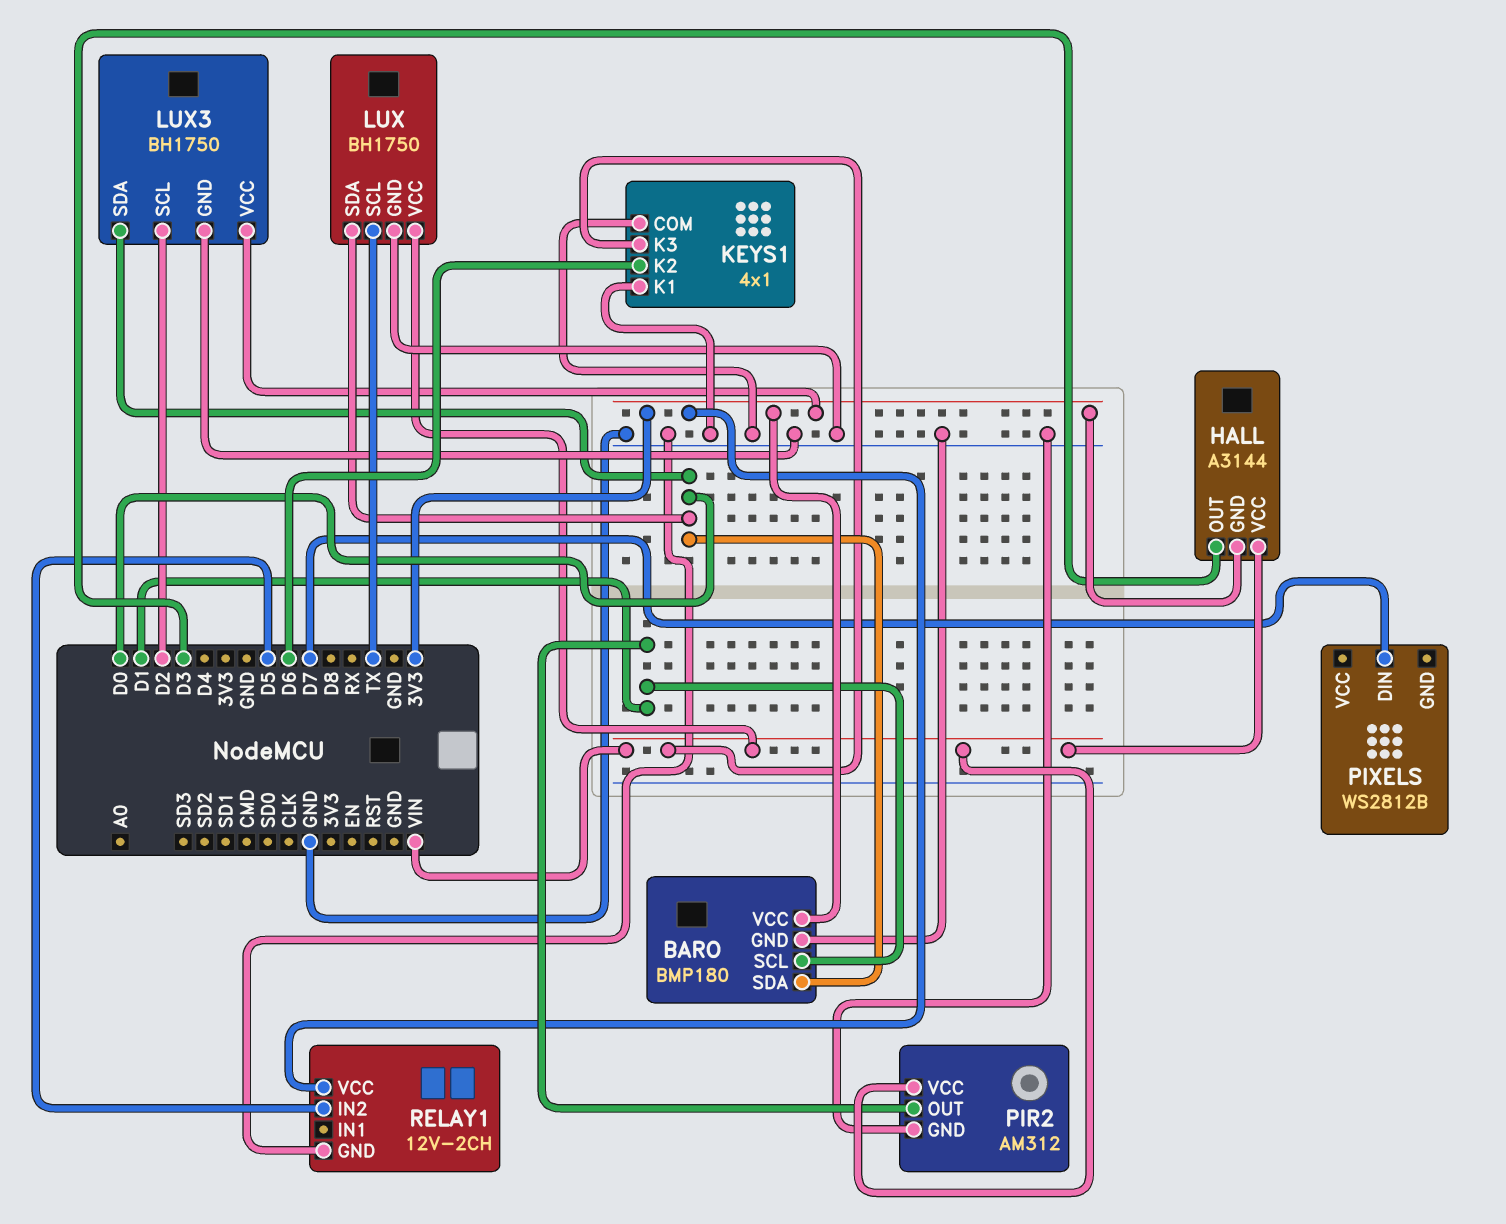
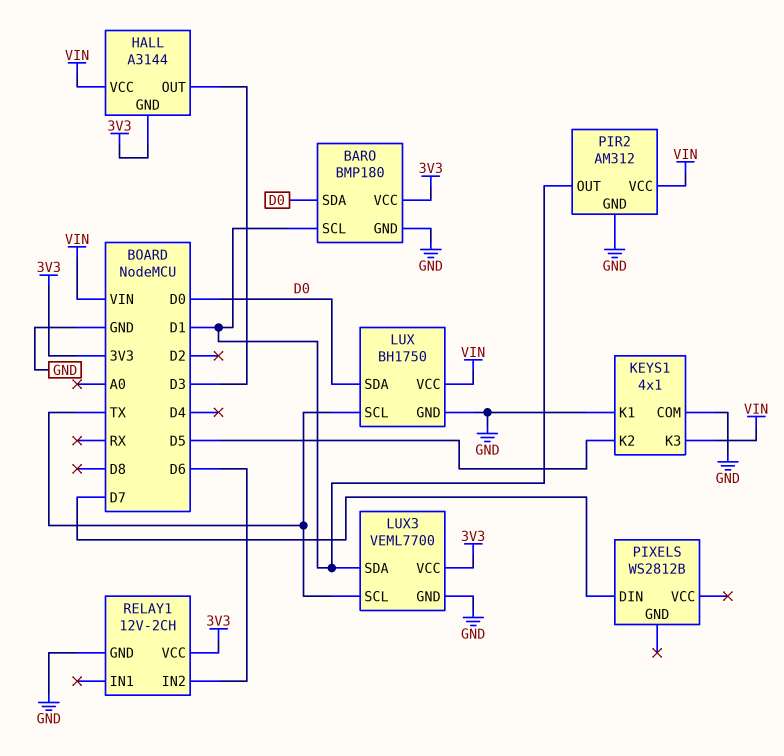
KEYS1 pin K2: D6 -> D5
LUX3: BH1750 -> VEML7700
LUX3 pin SCL: D2 -> TX
LUX3 pin SDA: D0 -> D1
RELAY1 pin IN2: D5 -> D6

